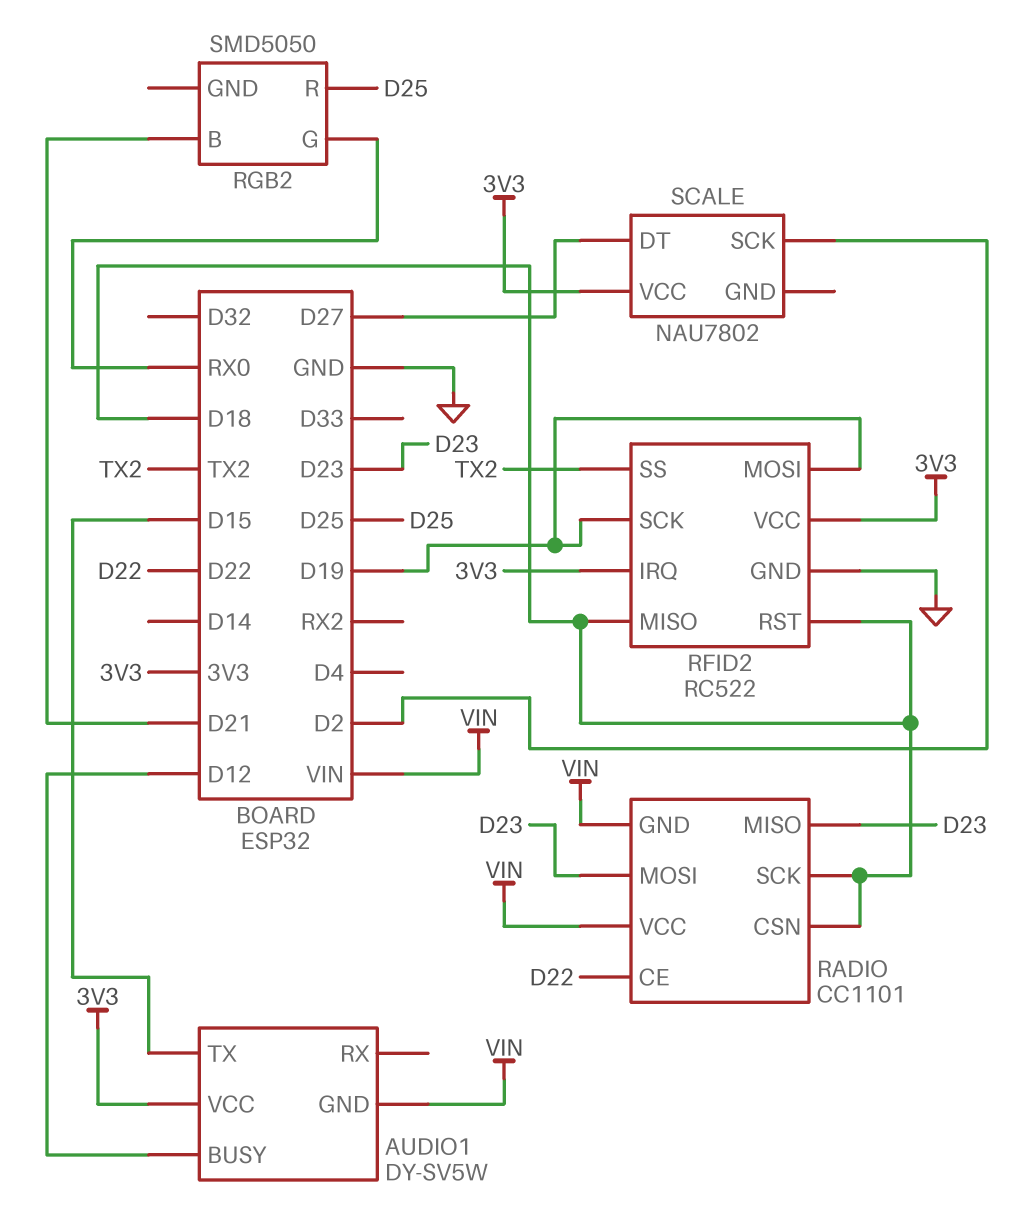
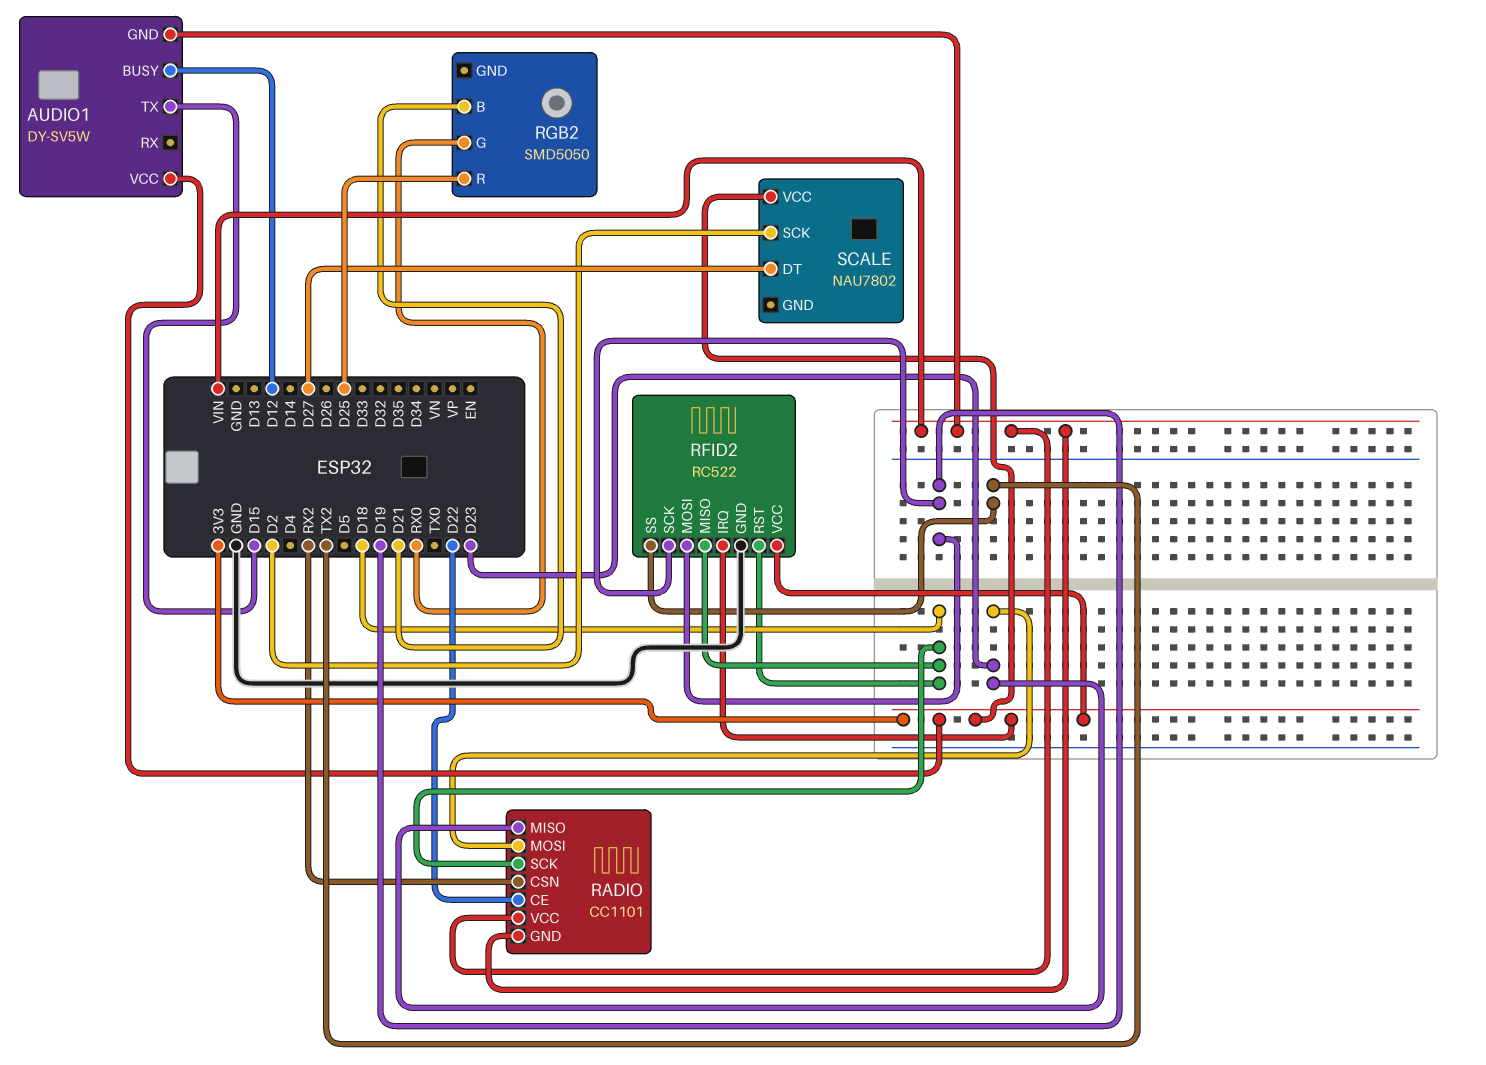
RADIO pin CSN: D18 -> RX2

